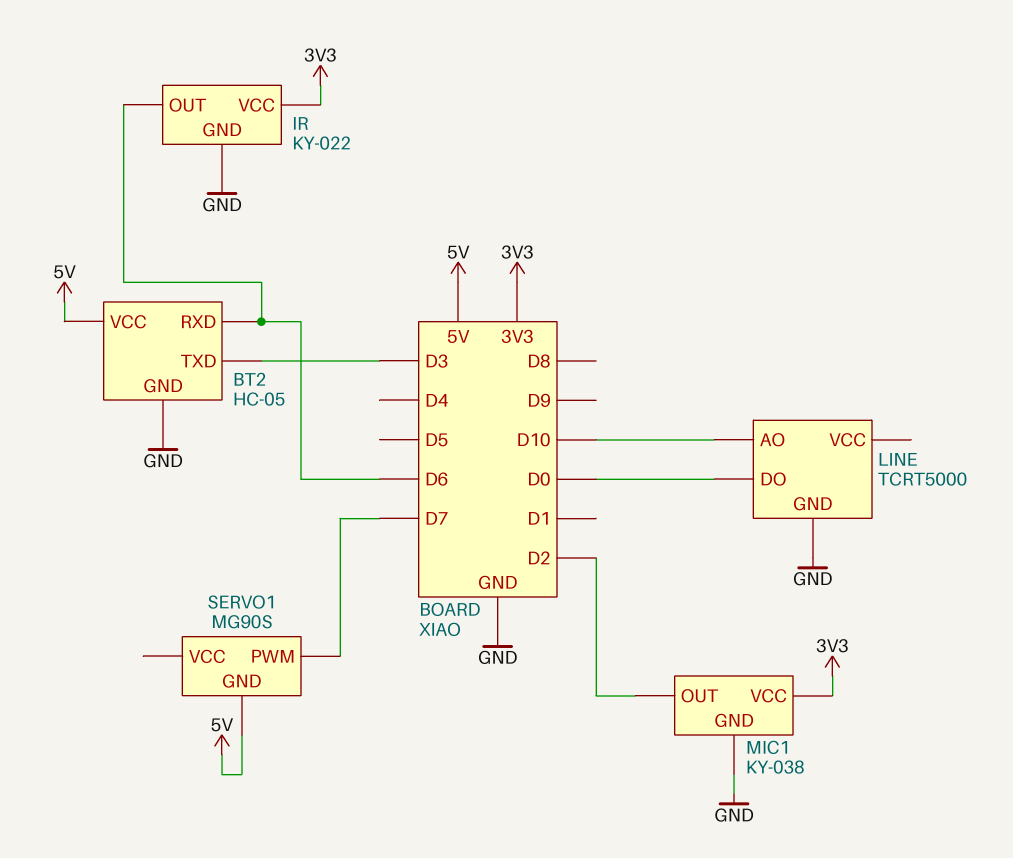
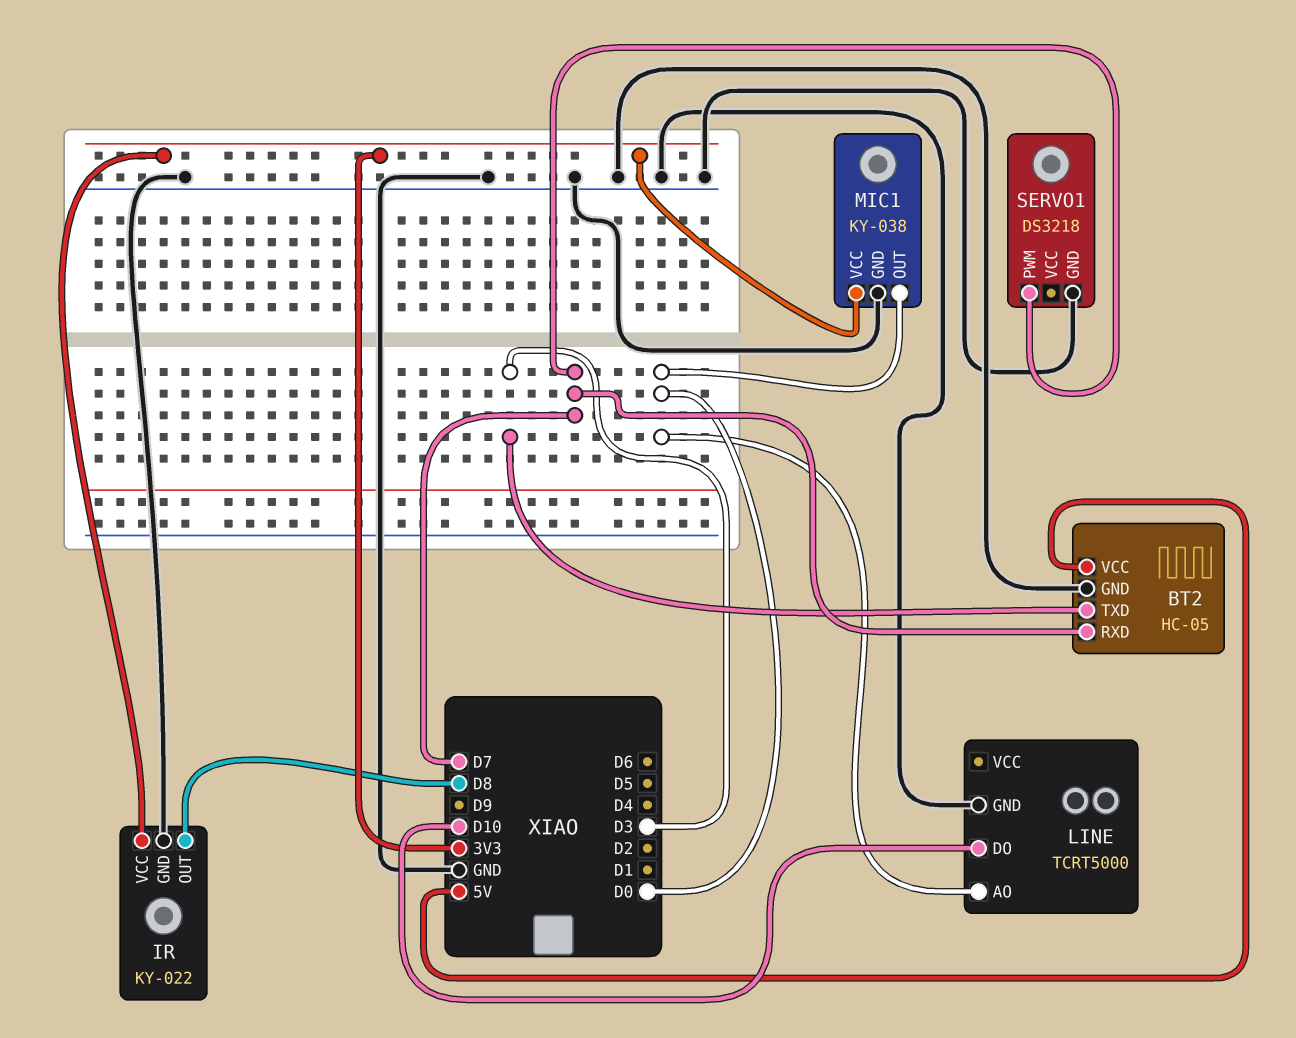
BT2 pin RXD: D6 -> D7
IR pin OUT: D6 -> D8
LINE pin AO: D10 -> D0
LINE pin DO: D0 -> D10
MIC1 pin OUT: D2 -> D0
SERVO1: MG90S -> DS3218
SERVO1 pin GND: 5V -> GND

